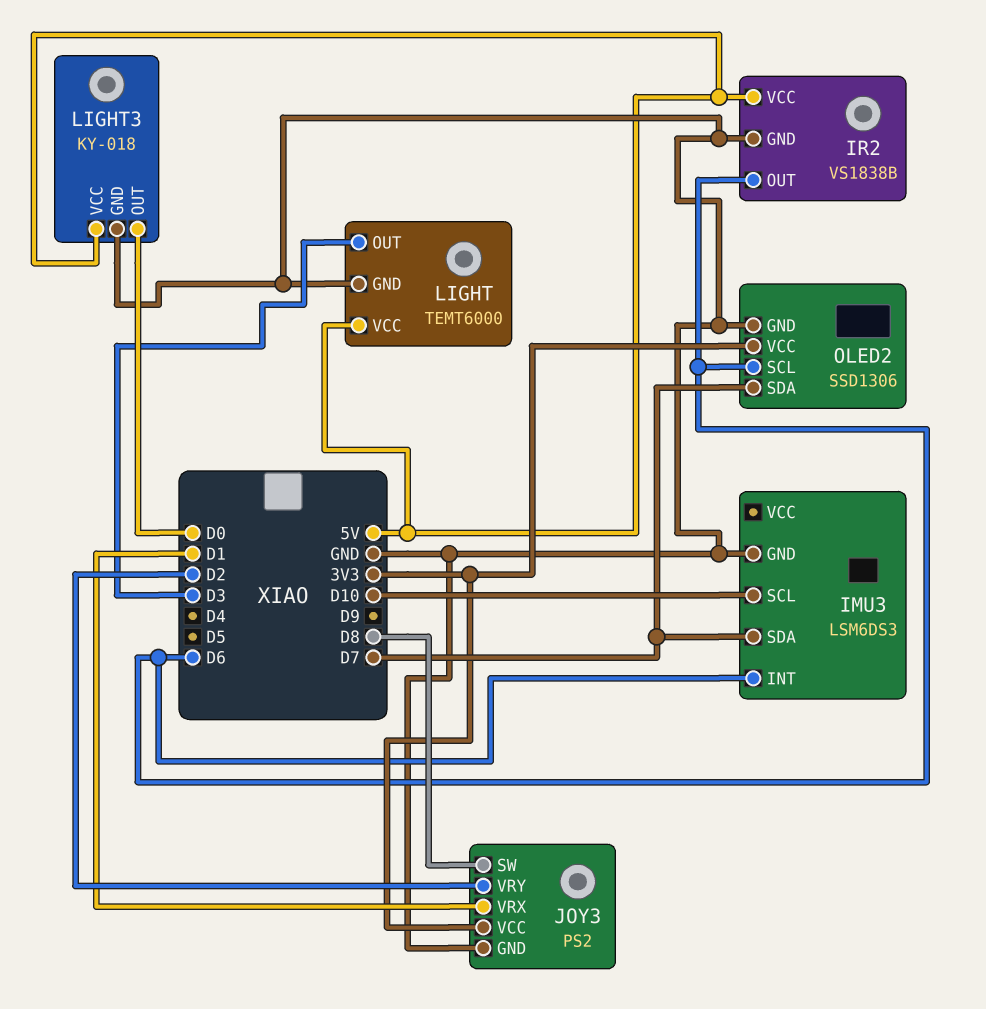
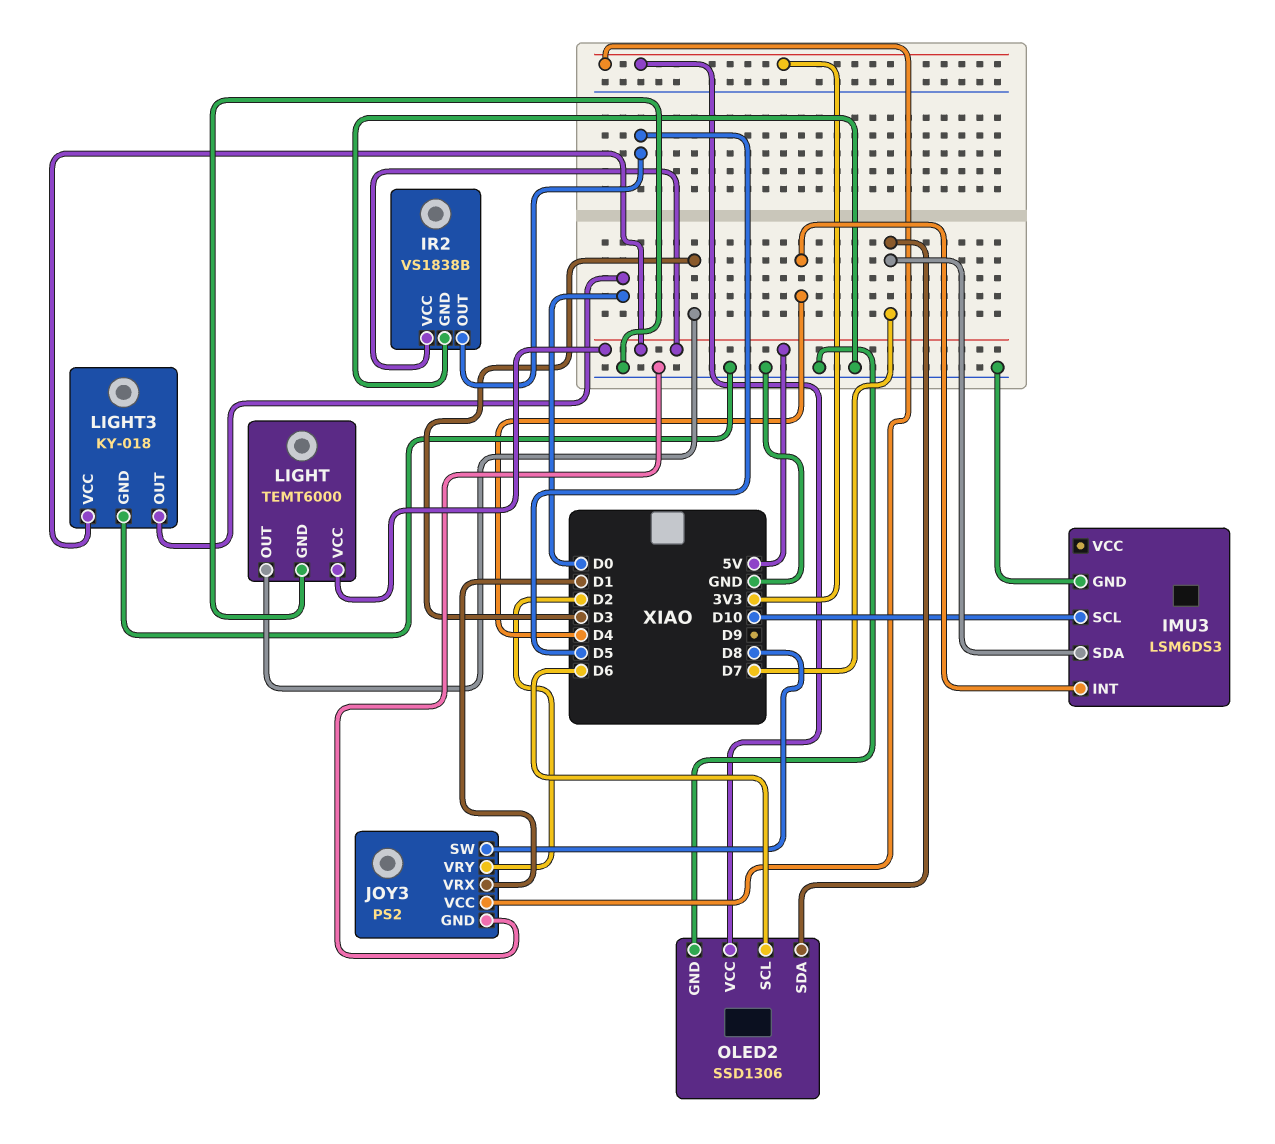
IMU3 pin INT: D6 -> D4
IR2 pin OUT: D6 -> D5

